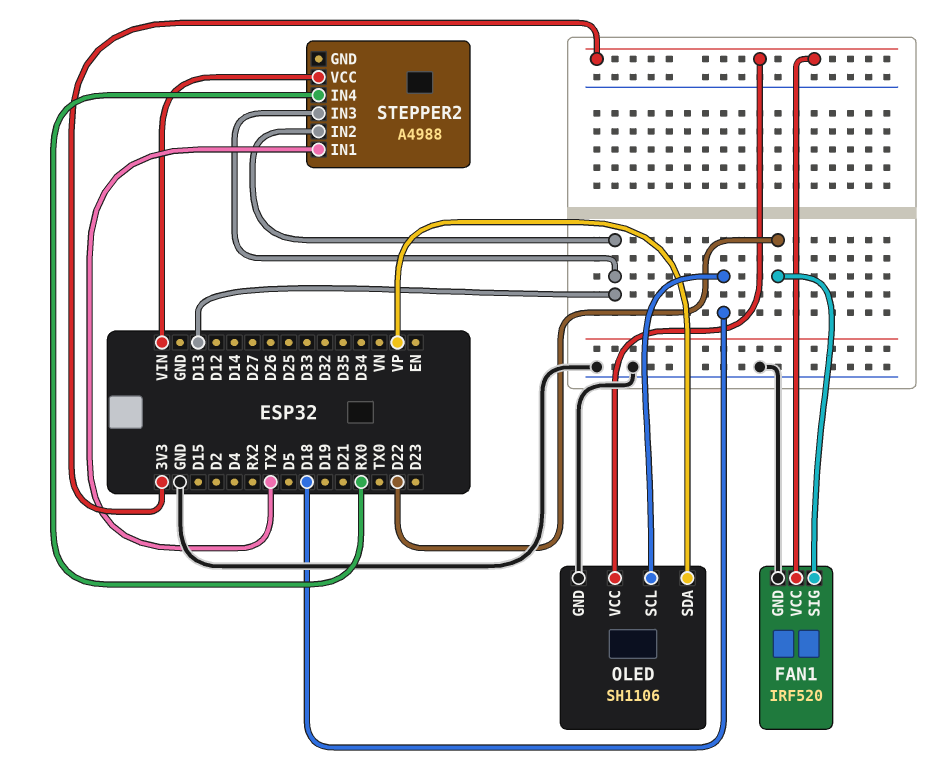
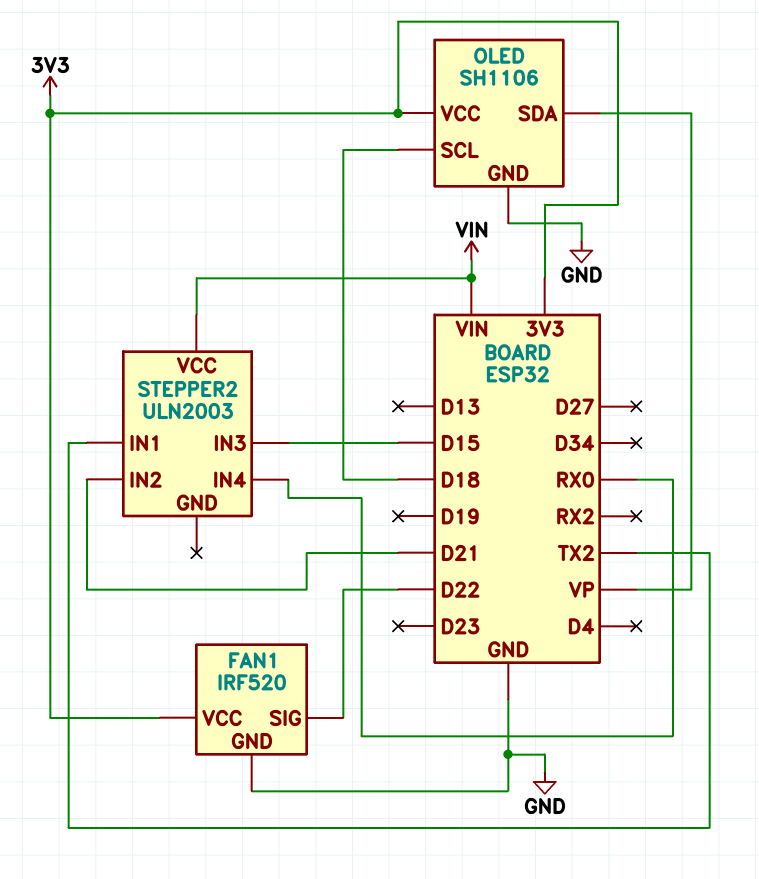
STEPPER2: A4988 -> ULN2003
STEPPER2 pin IN2: D13 -> D21
STEPPER2 pin IN3: D13 -> D15

